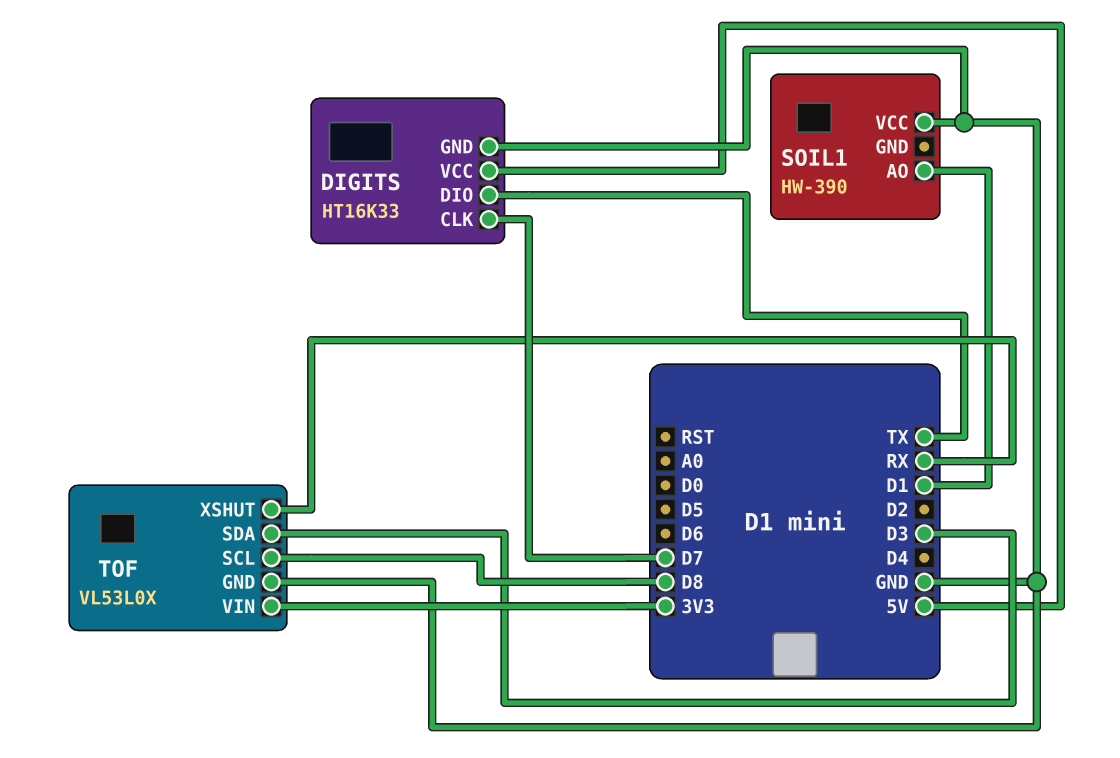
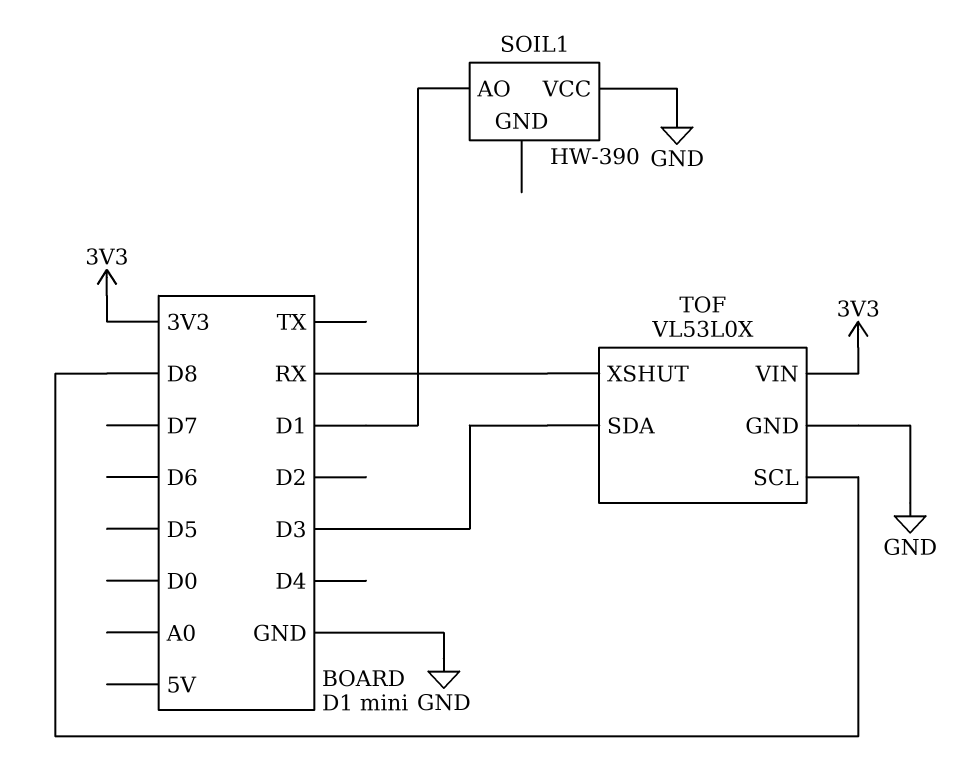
DIGITS: HT16K33 -> none
DIGITS pin CLK: D7 -> none
DIGITS pin DIO: TX -> none
DIGITS pin GND: GND -> none
DIGITS pin VCC: 5V -> none

